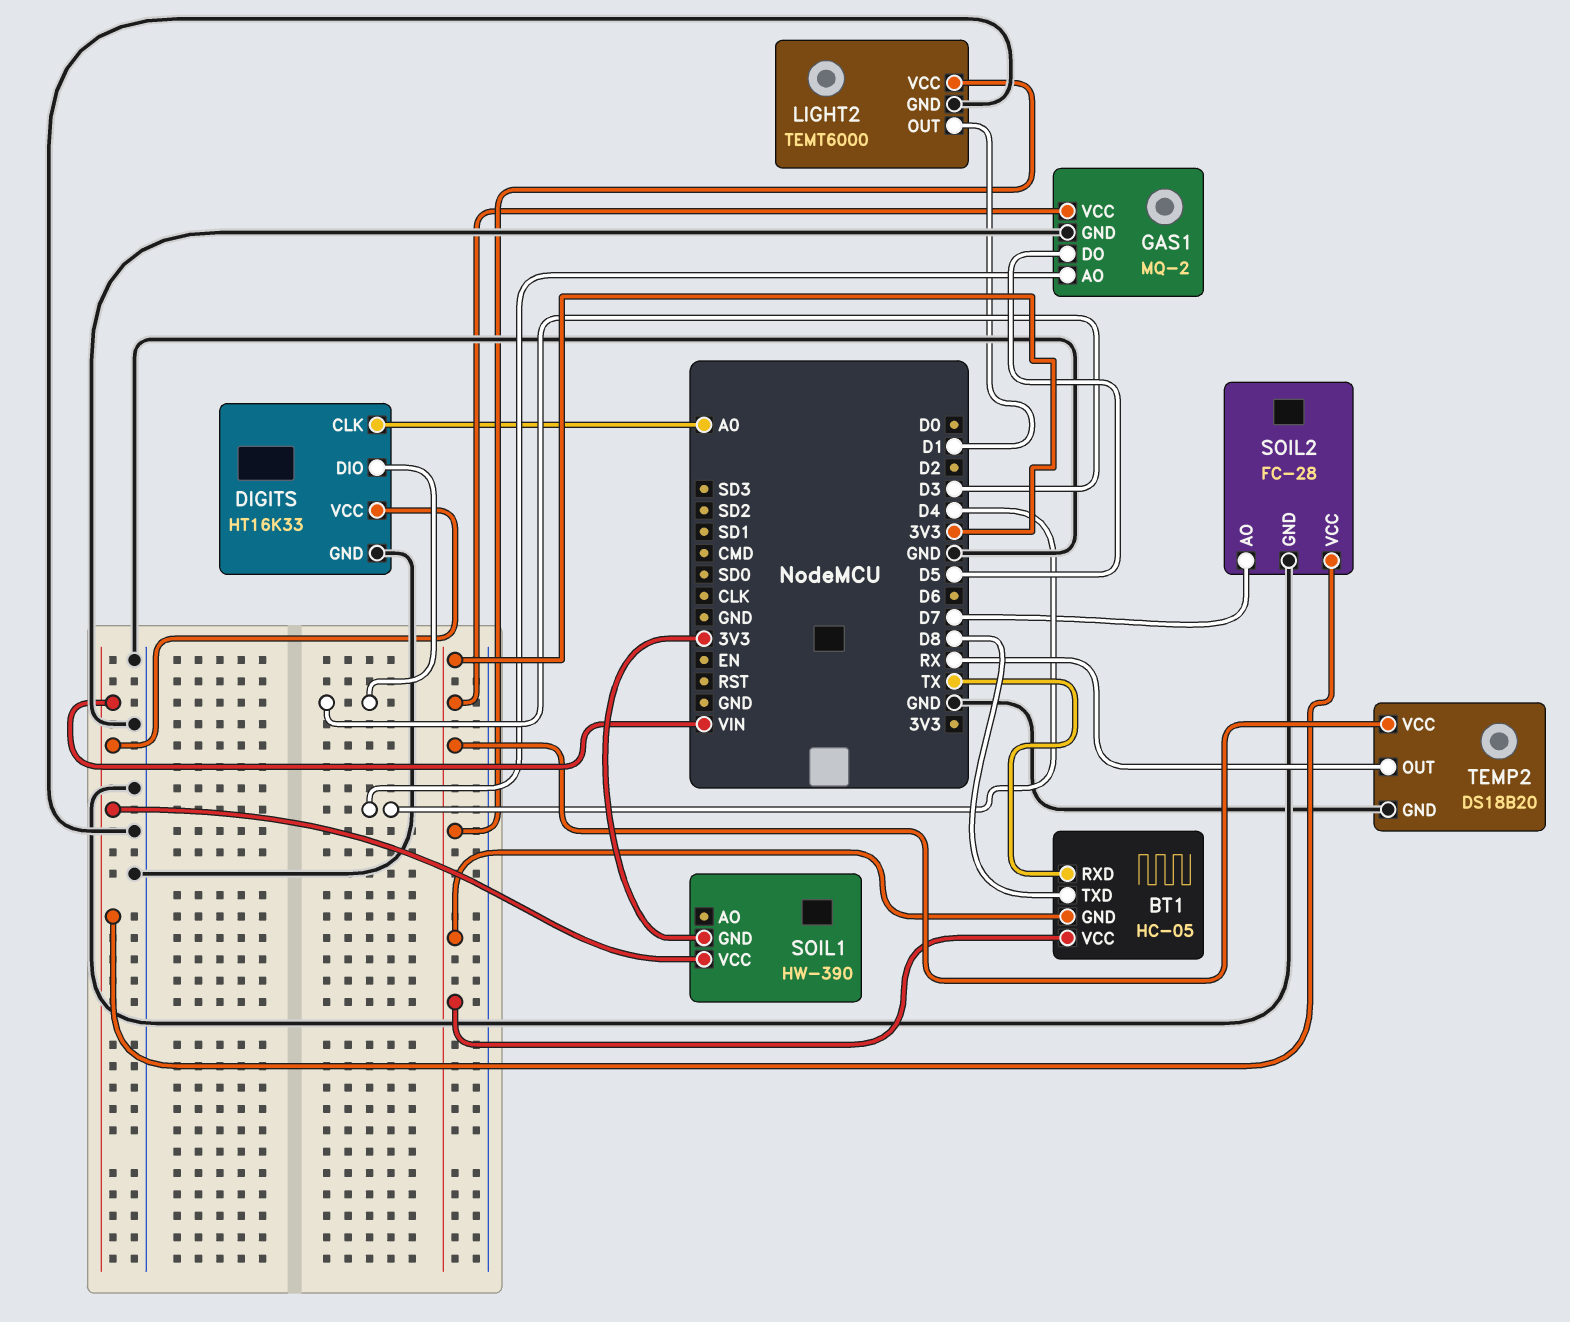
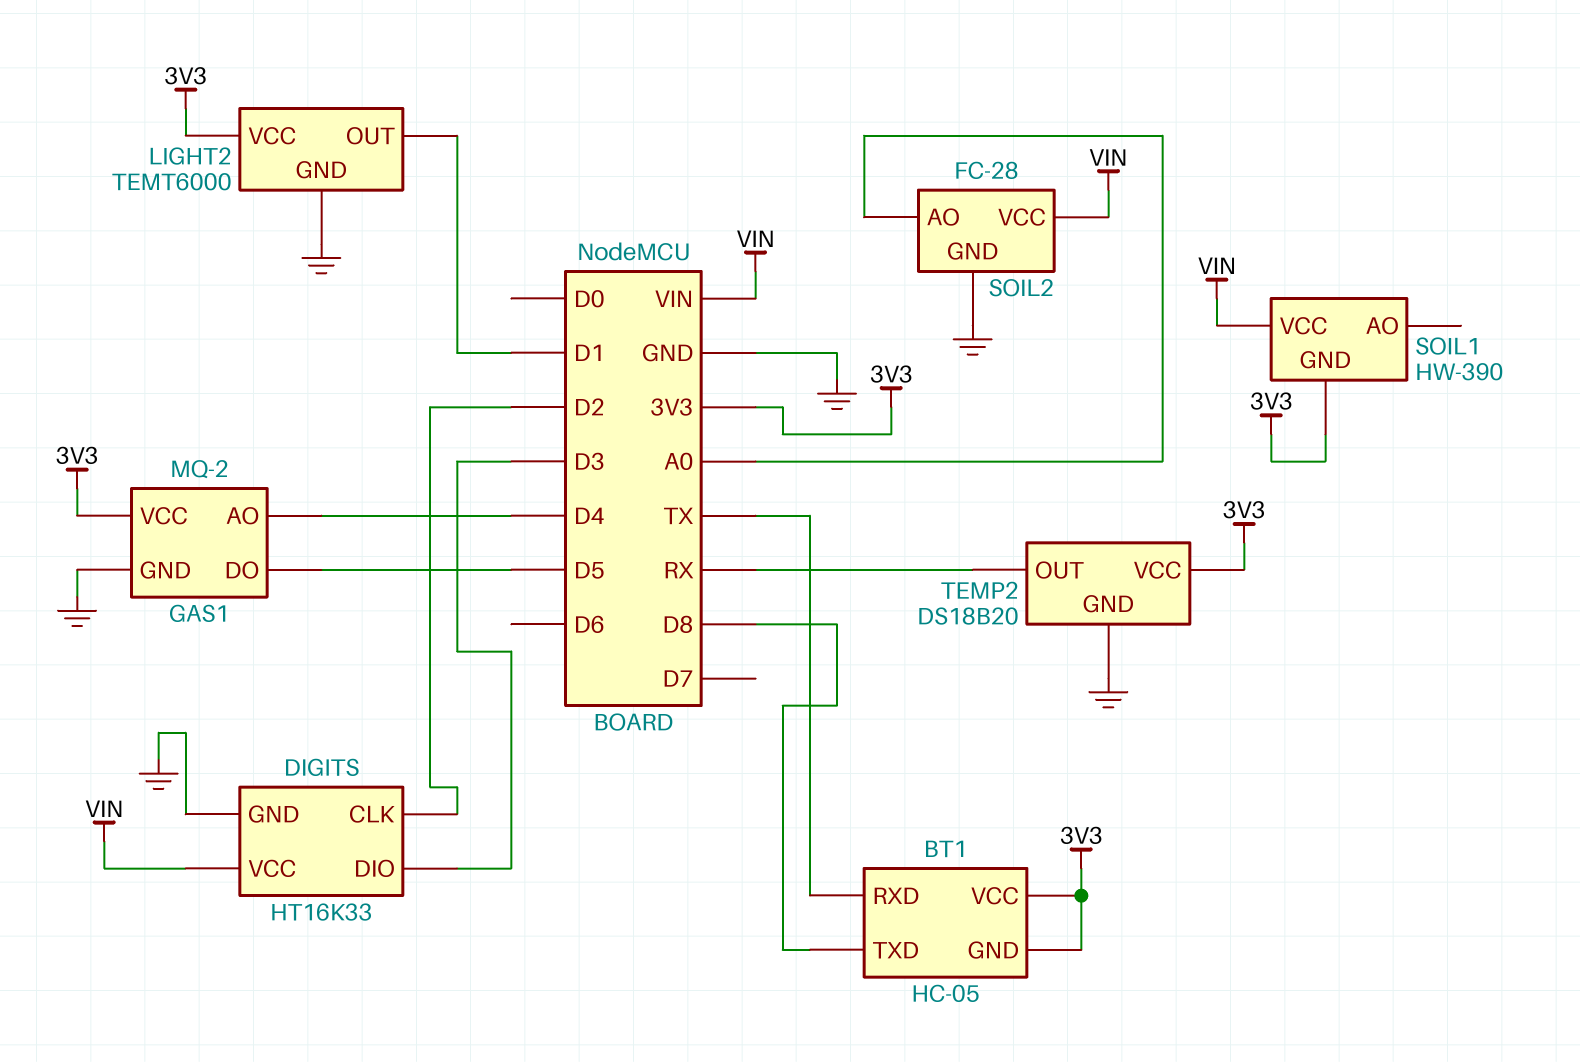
DIGITS pin CLK: A0 -> D2
SOIL2 pin AO: D7 -> A0

